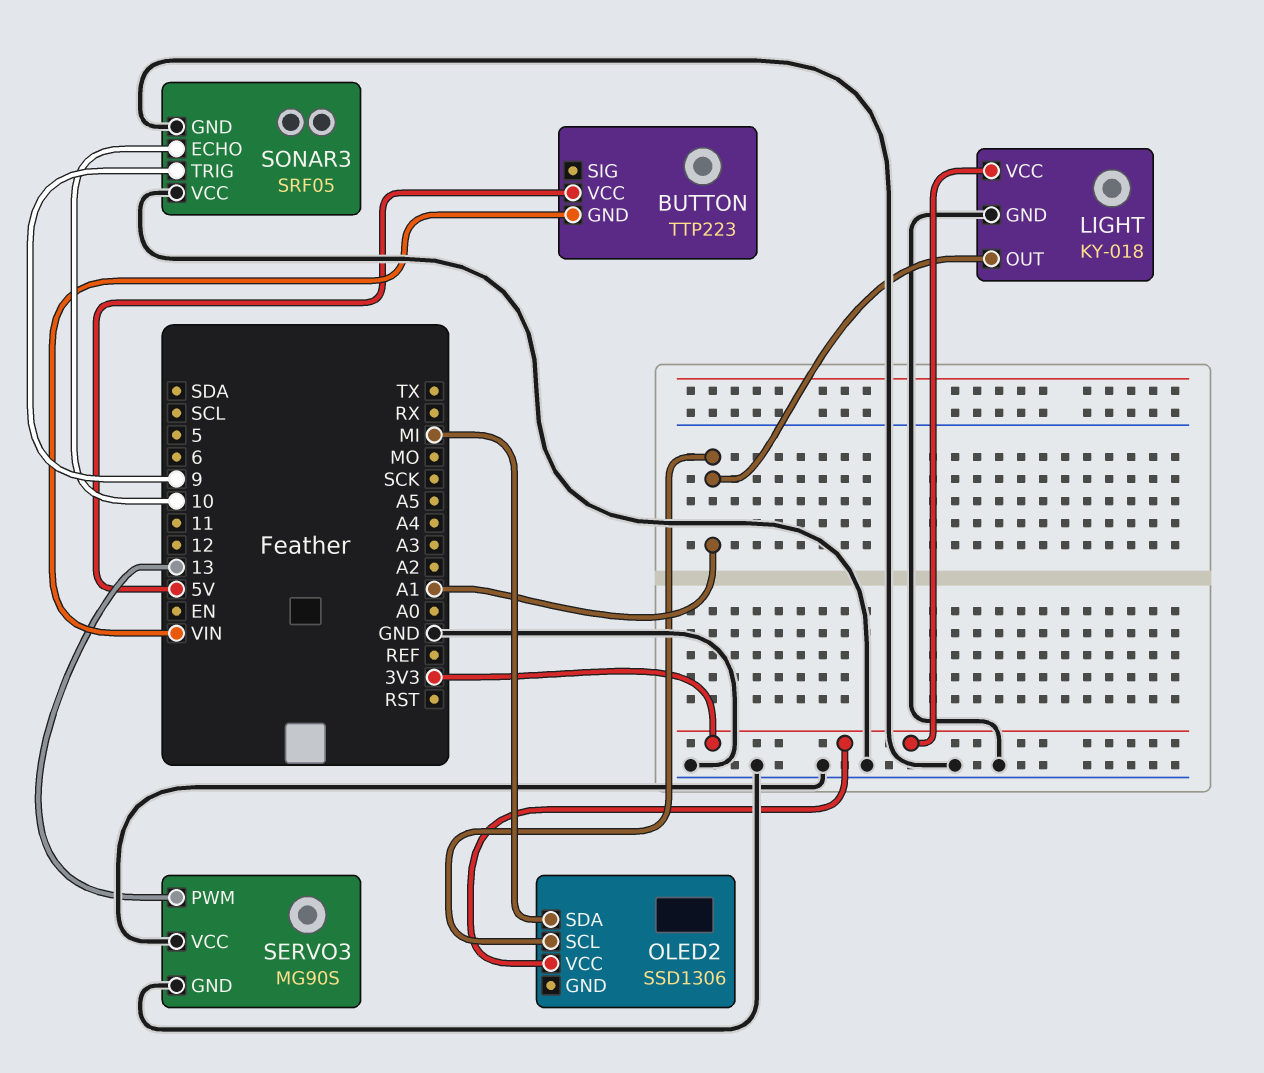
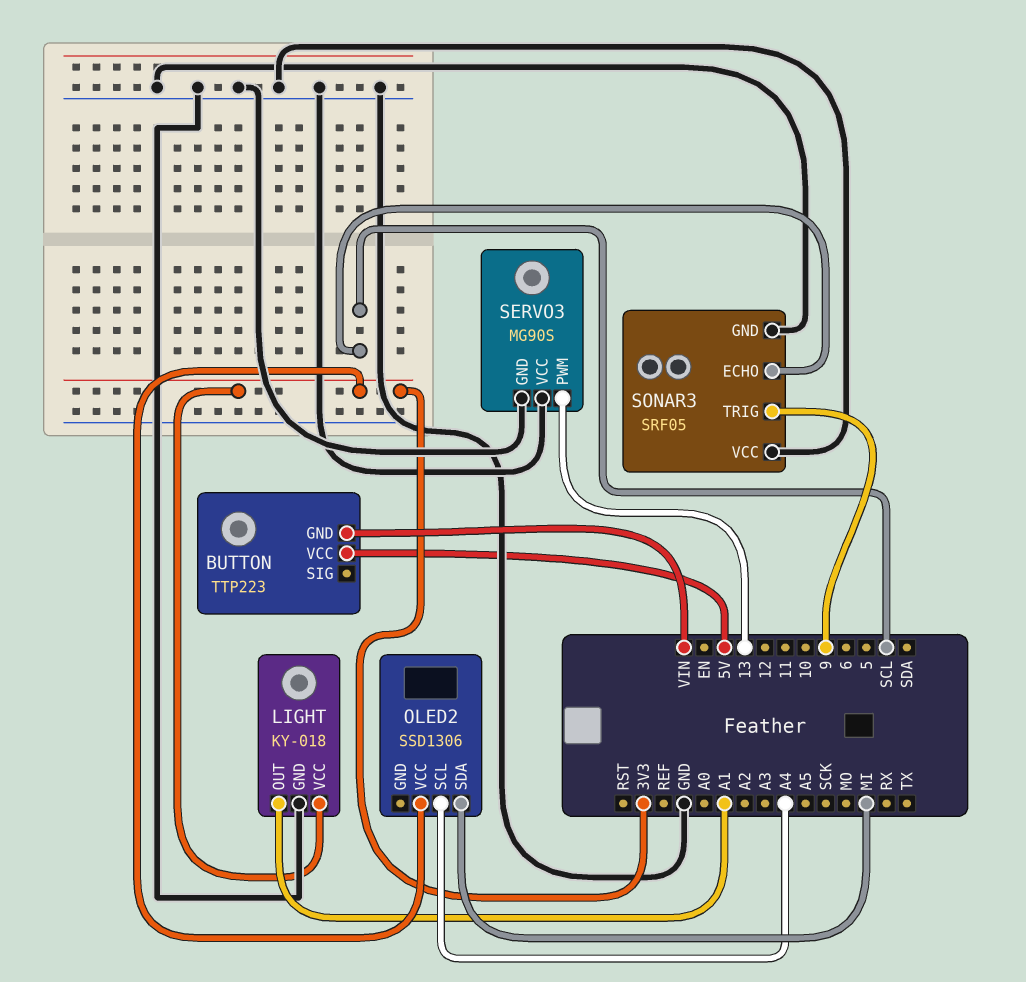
OLED2 pin SCL: A1 -> A4
SONAR3 pin ECHO: 10 -> SCL

